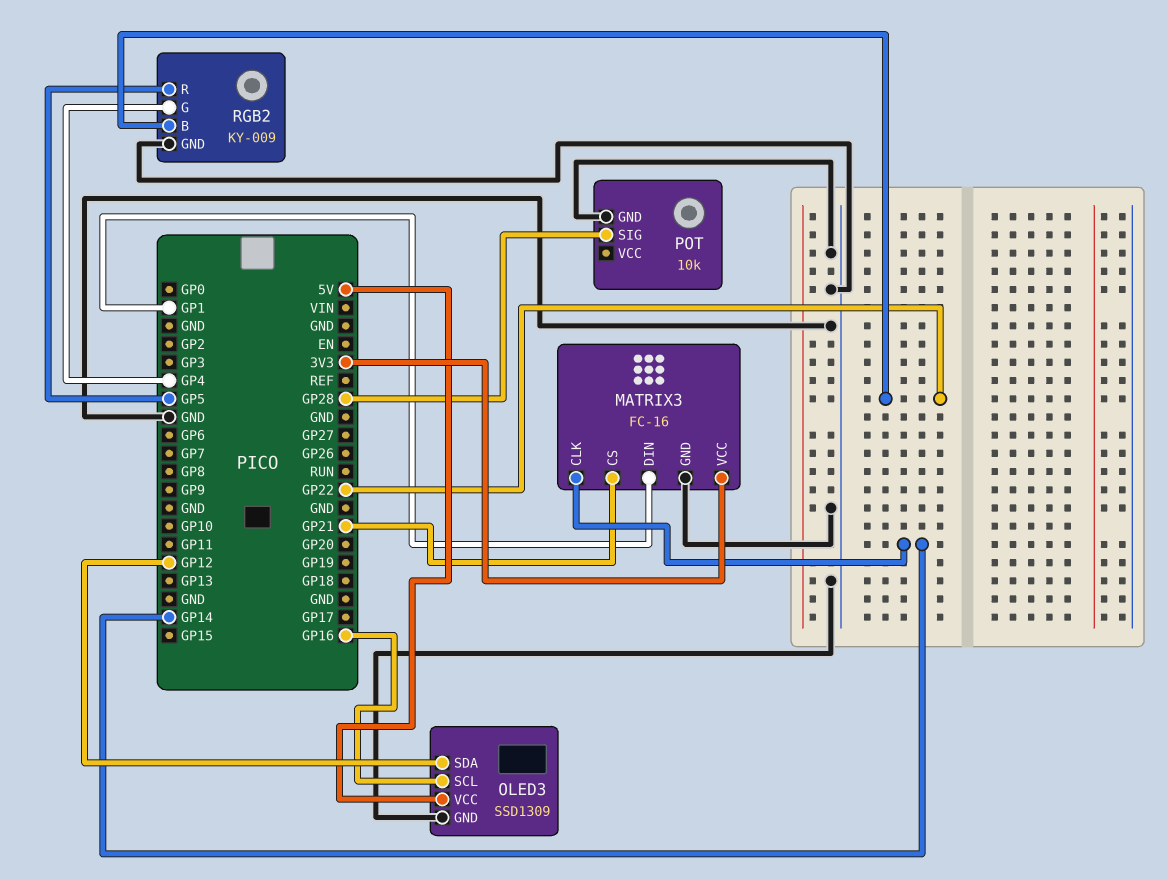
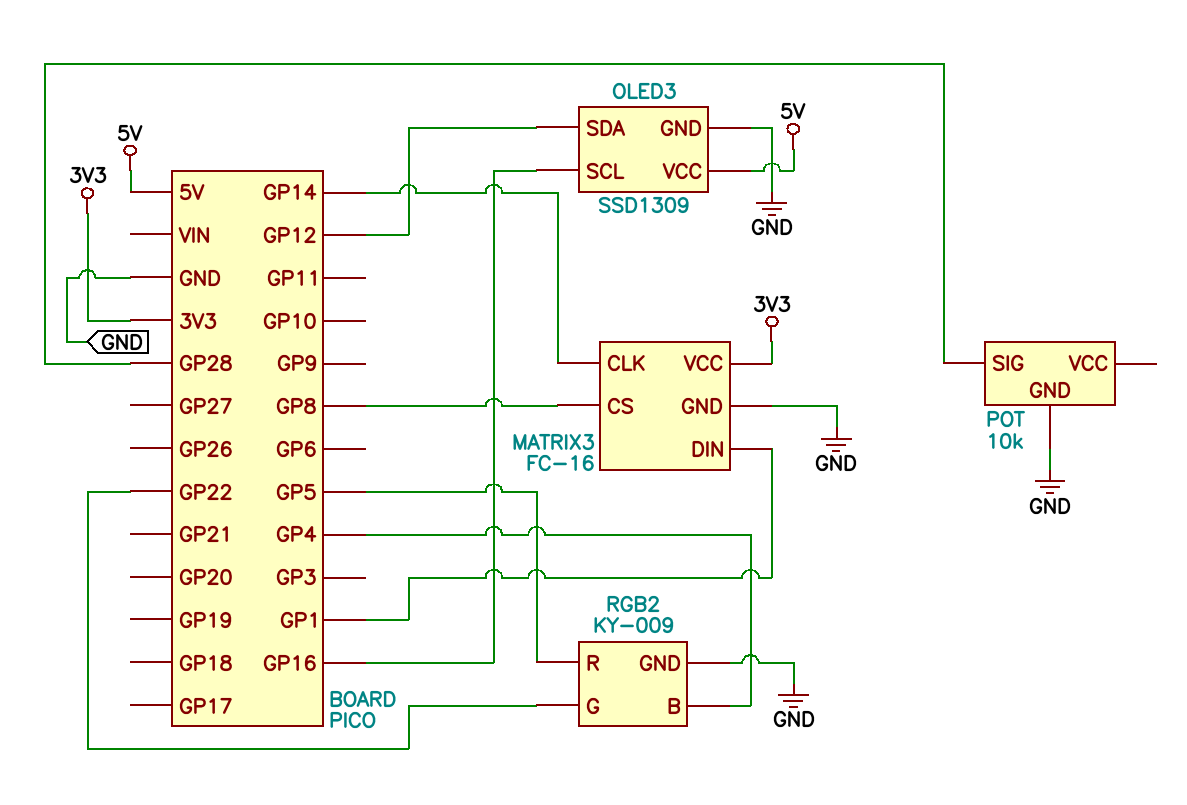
MATRIX3 pin CS: GP21 -> GP8
RGB2 pin B: GP22 -> GP4
RGB2 pin G: GP4 -> GP22

